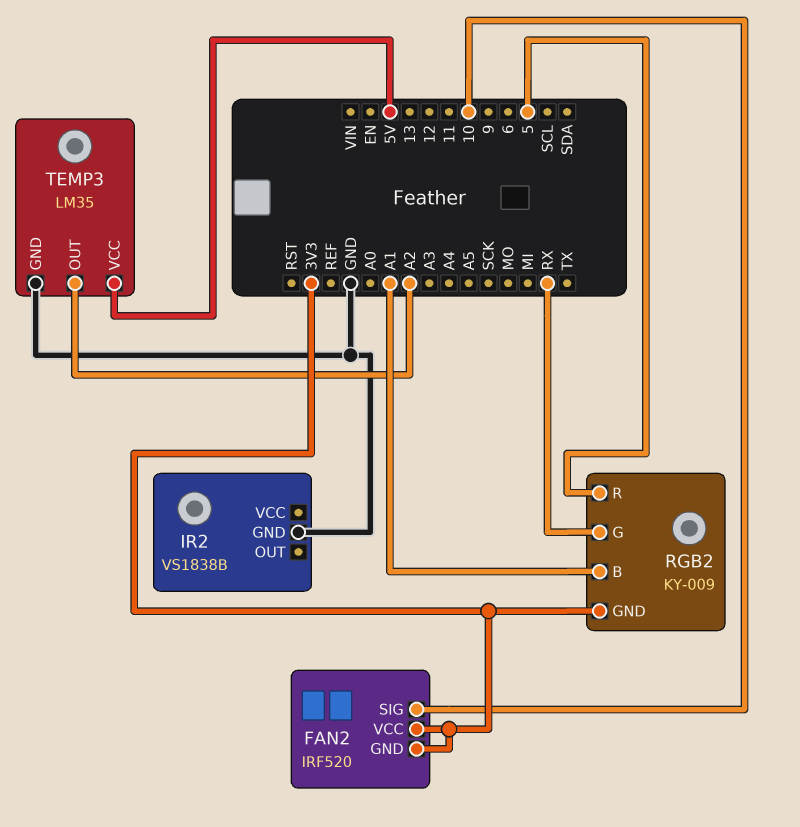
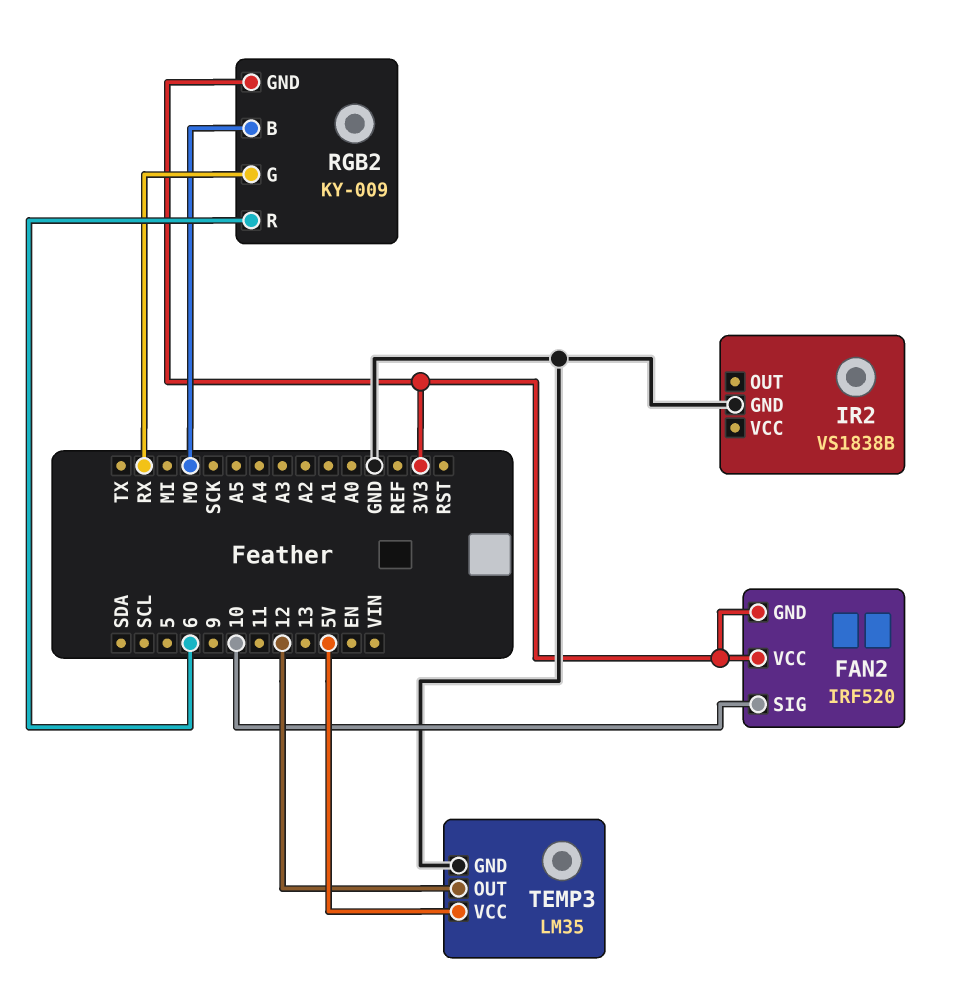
RGB2 pin B: A1 -> MO
RGB2 pin R: 5 -> 6
TEMP3 pin OUT: A2 -> 12

